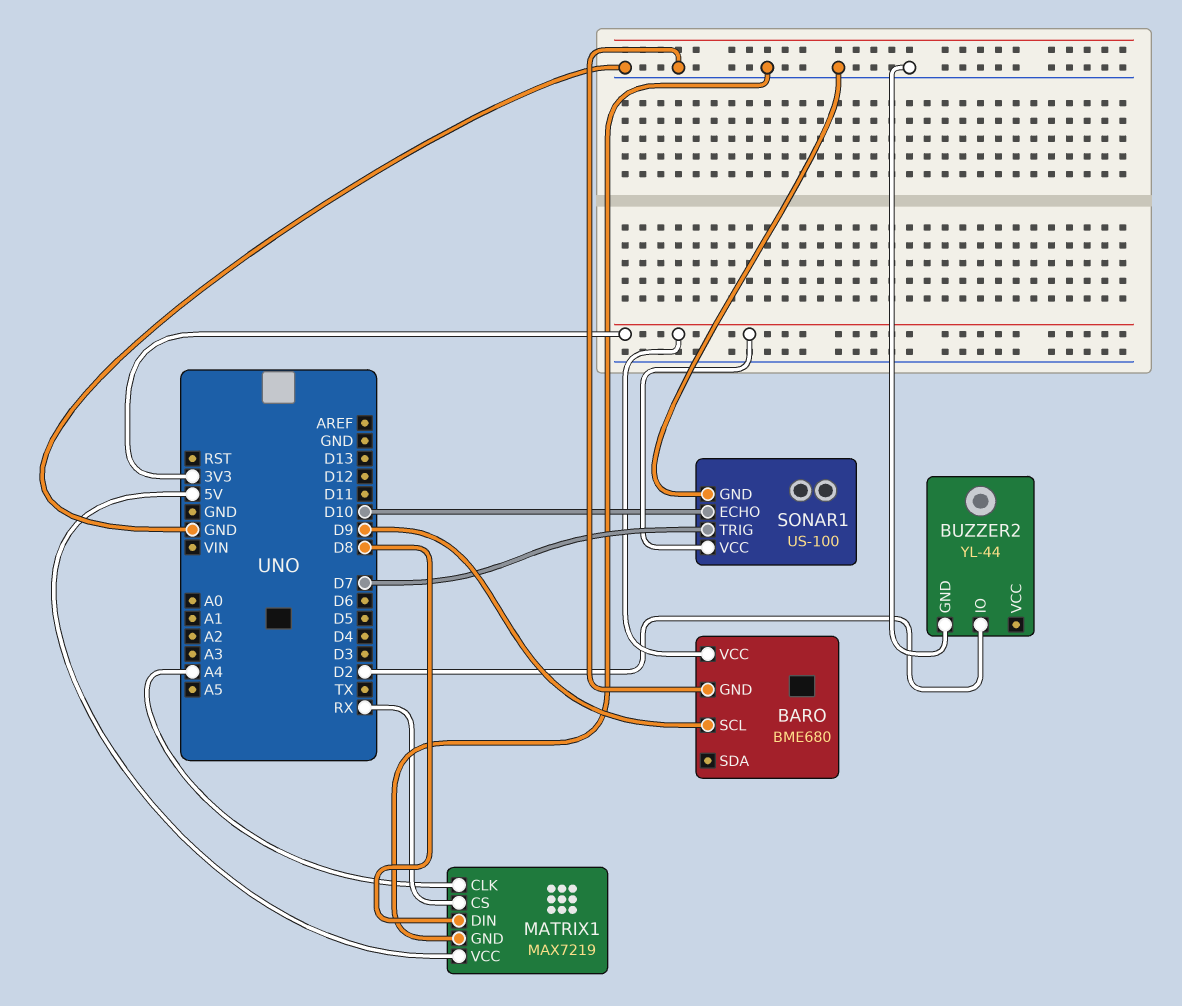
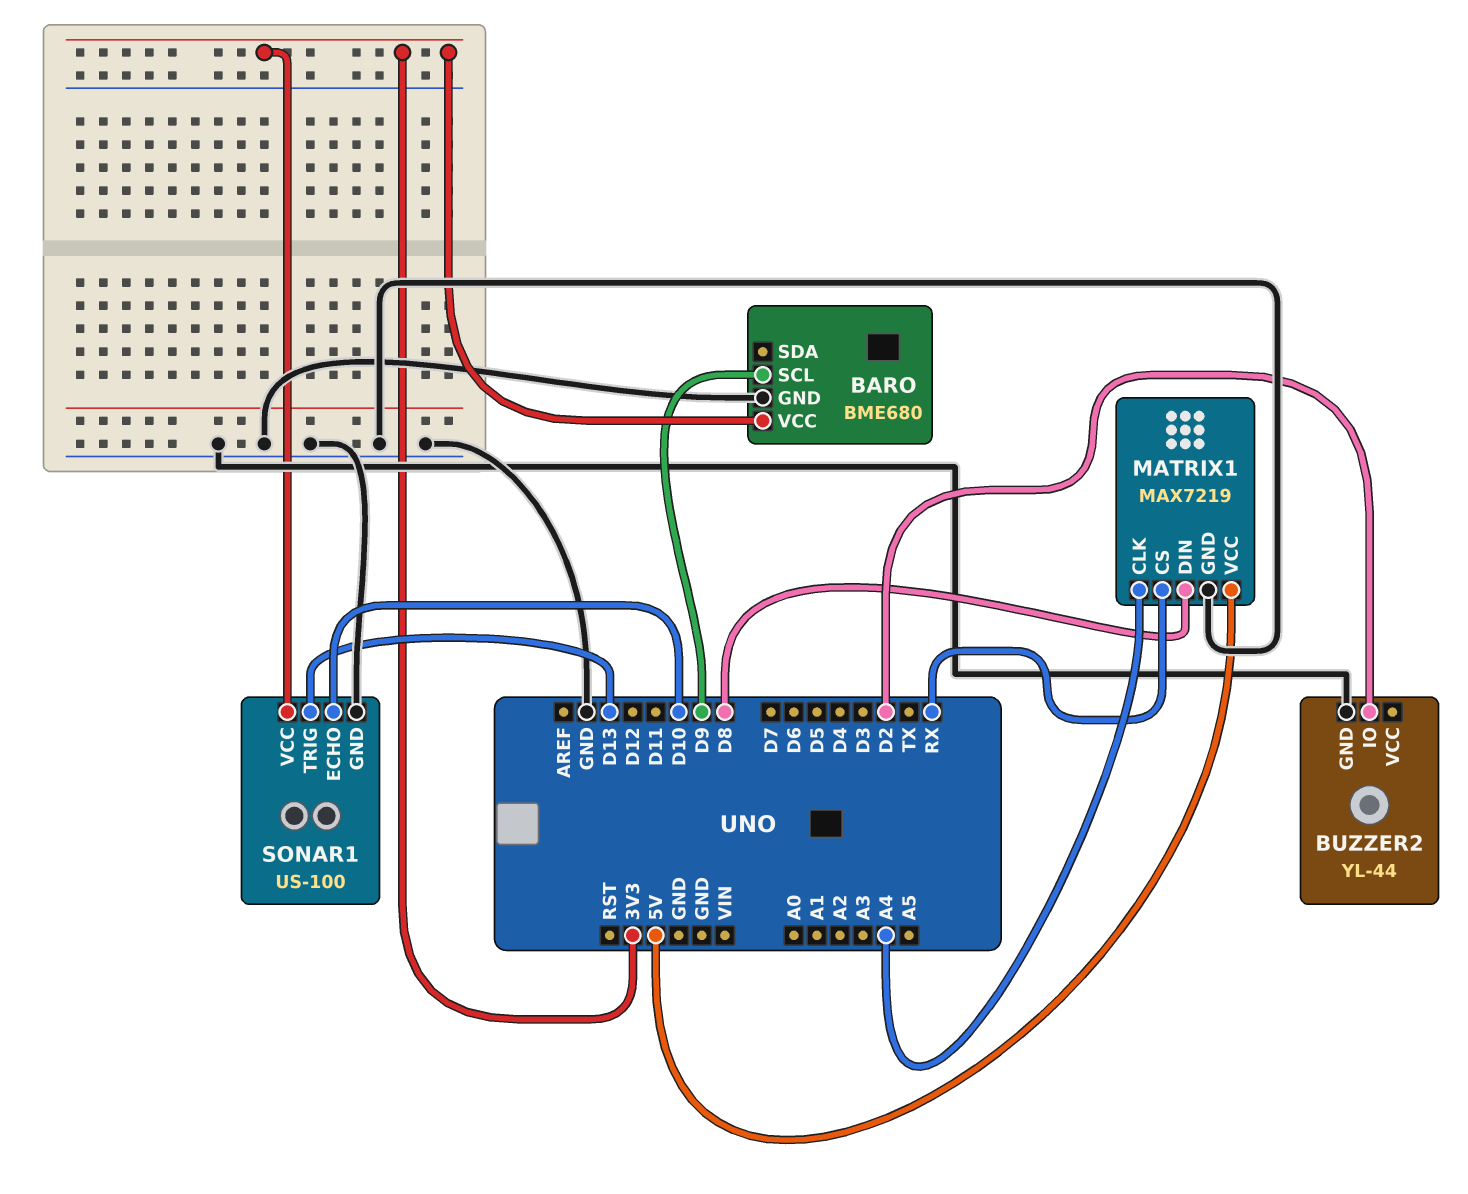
SONAR1 pin TRIG: D7 -> D13

